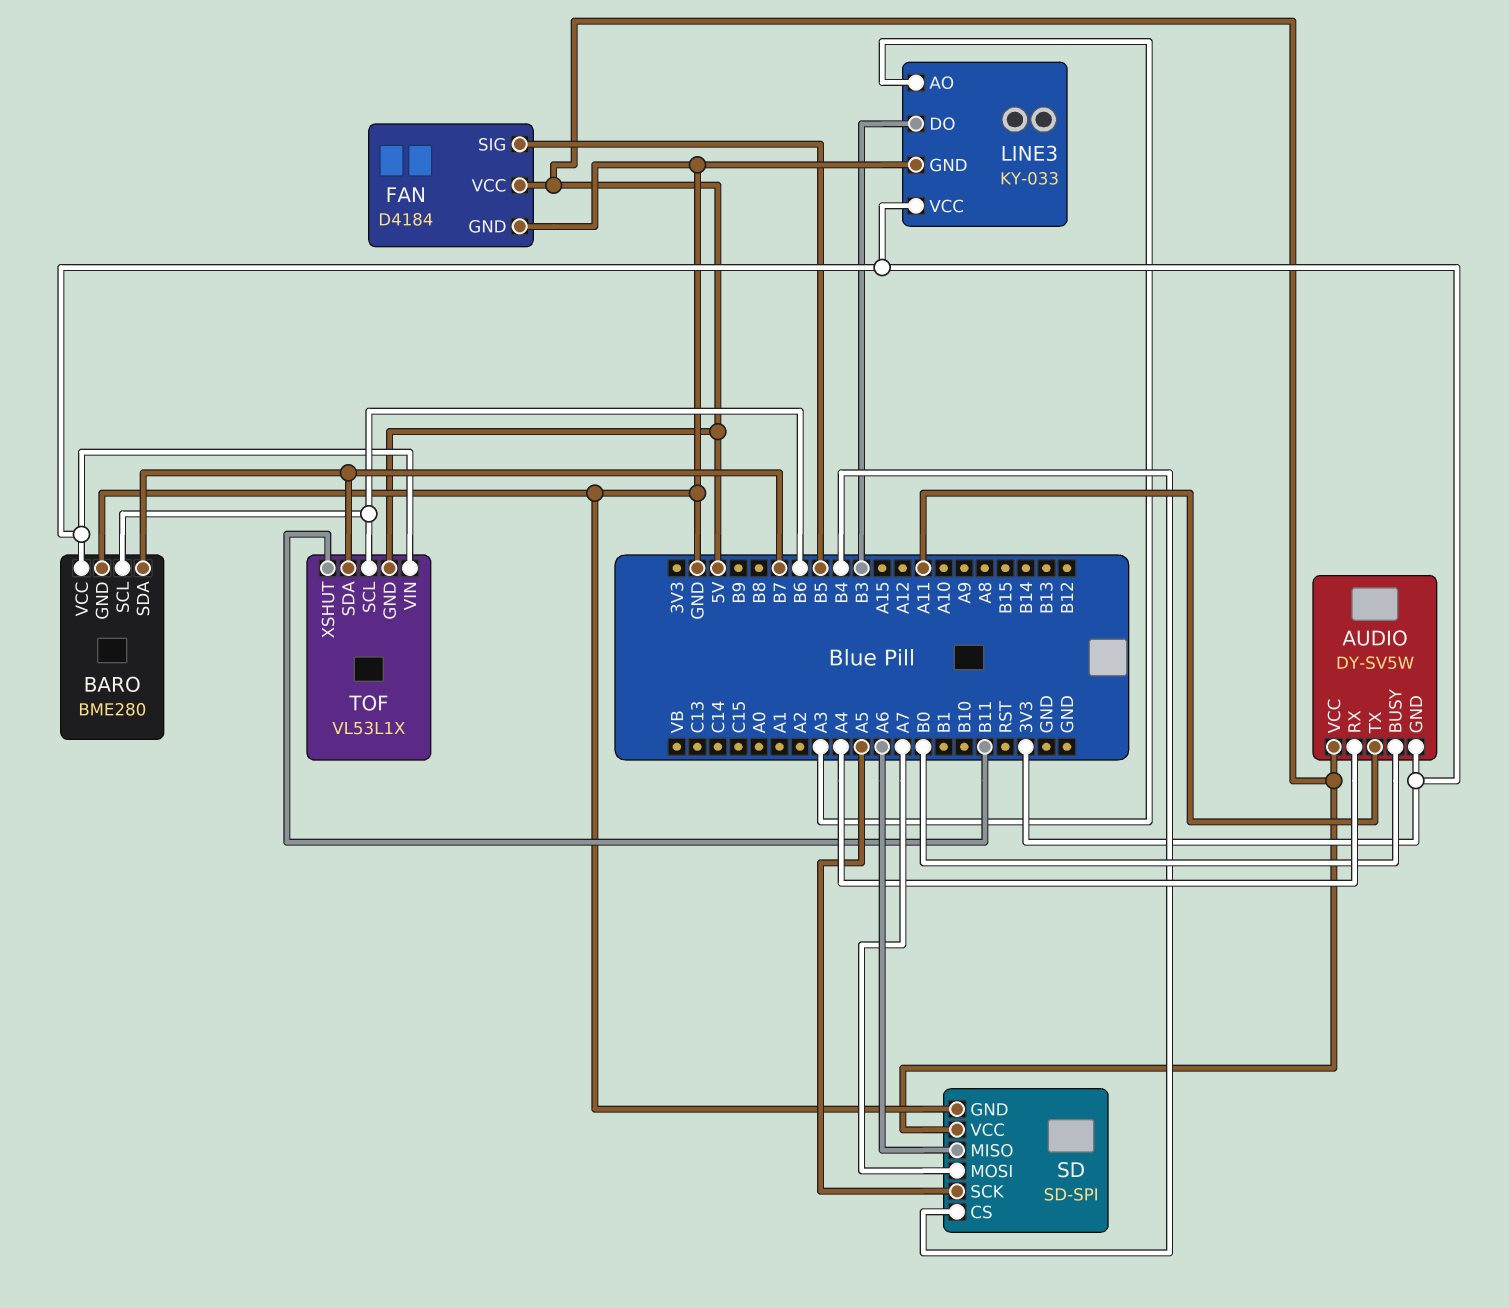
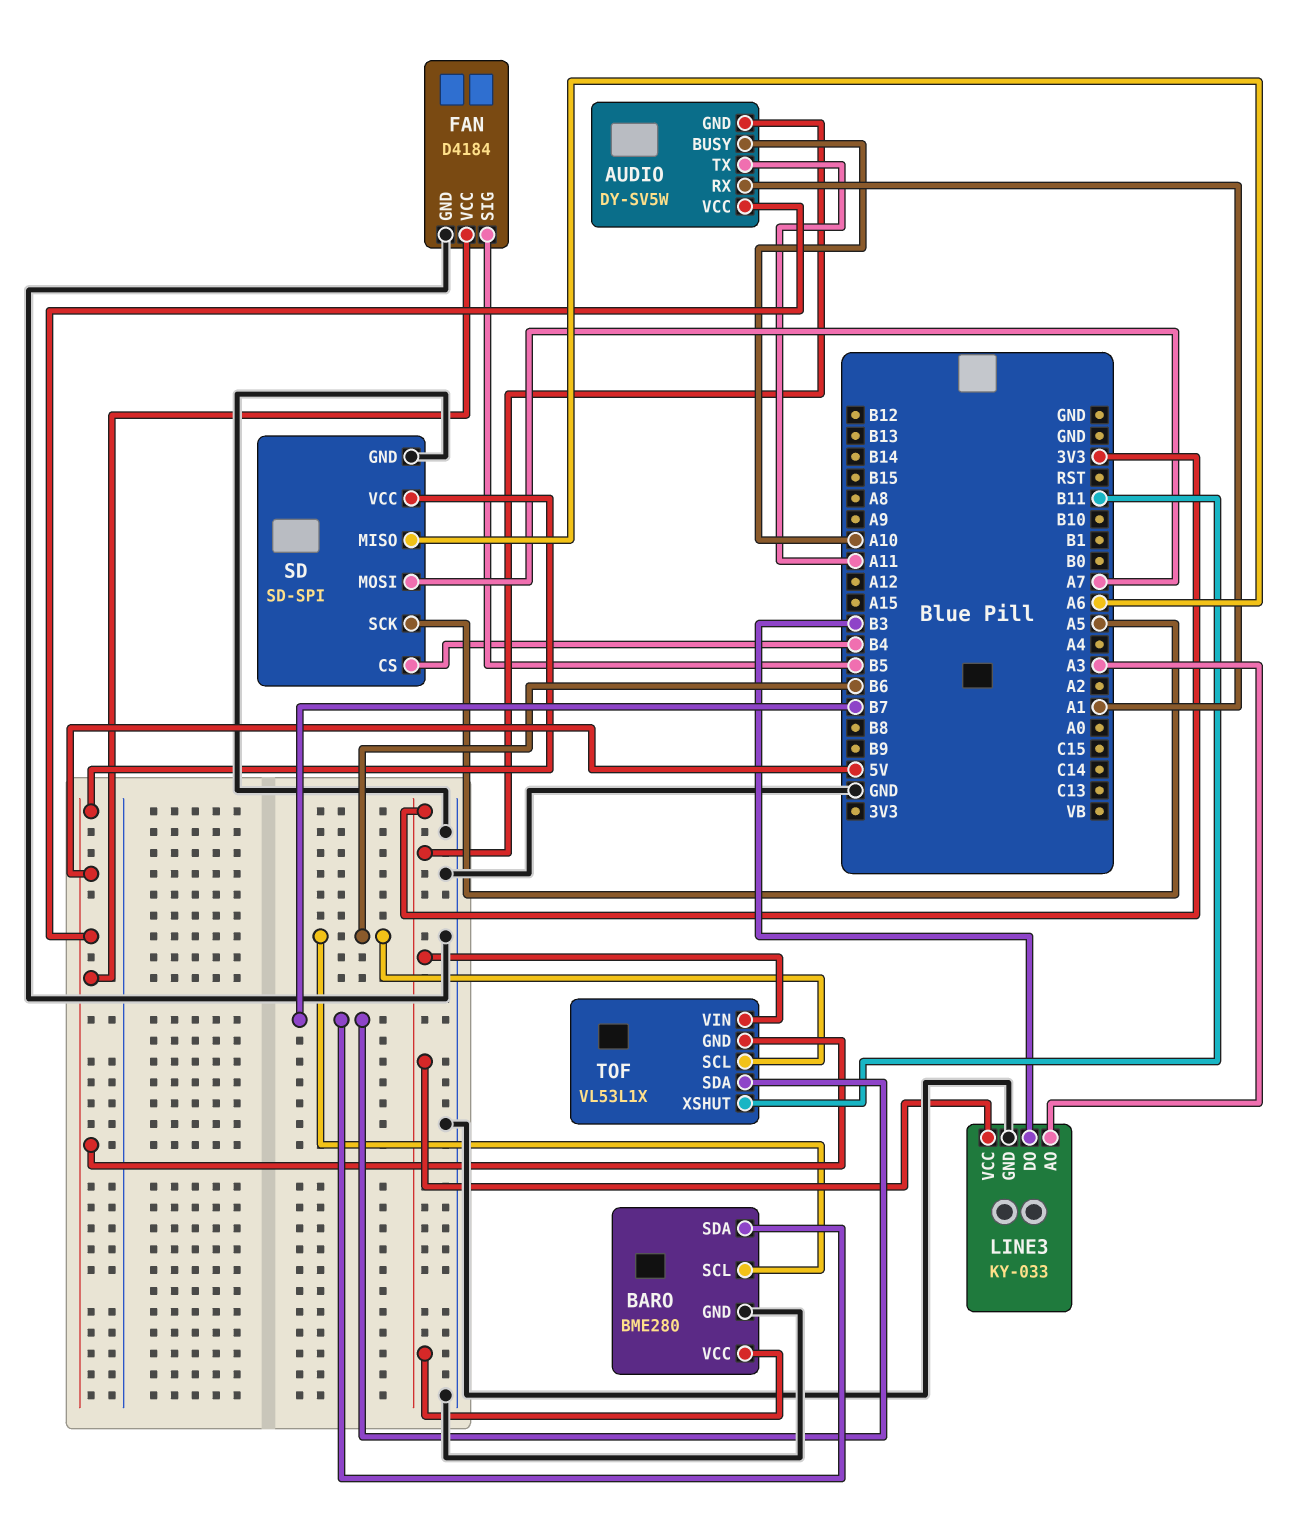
AUDIO pin BUSY: B0 -> A10
AUDIO pin RX: A4 -> A1

